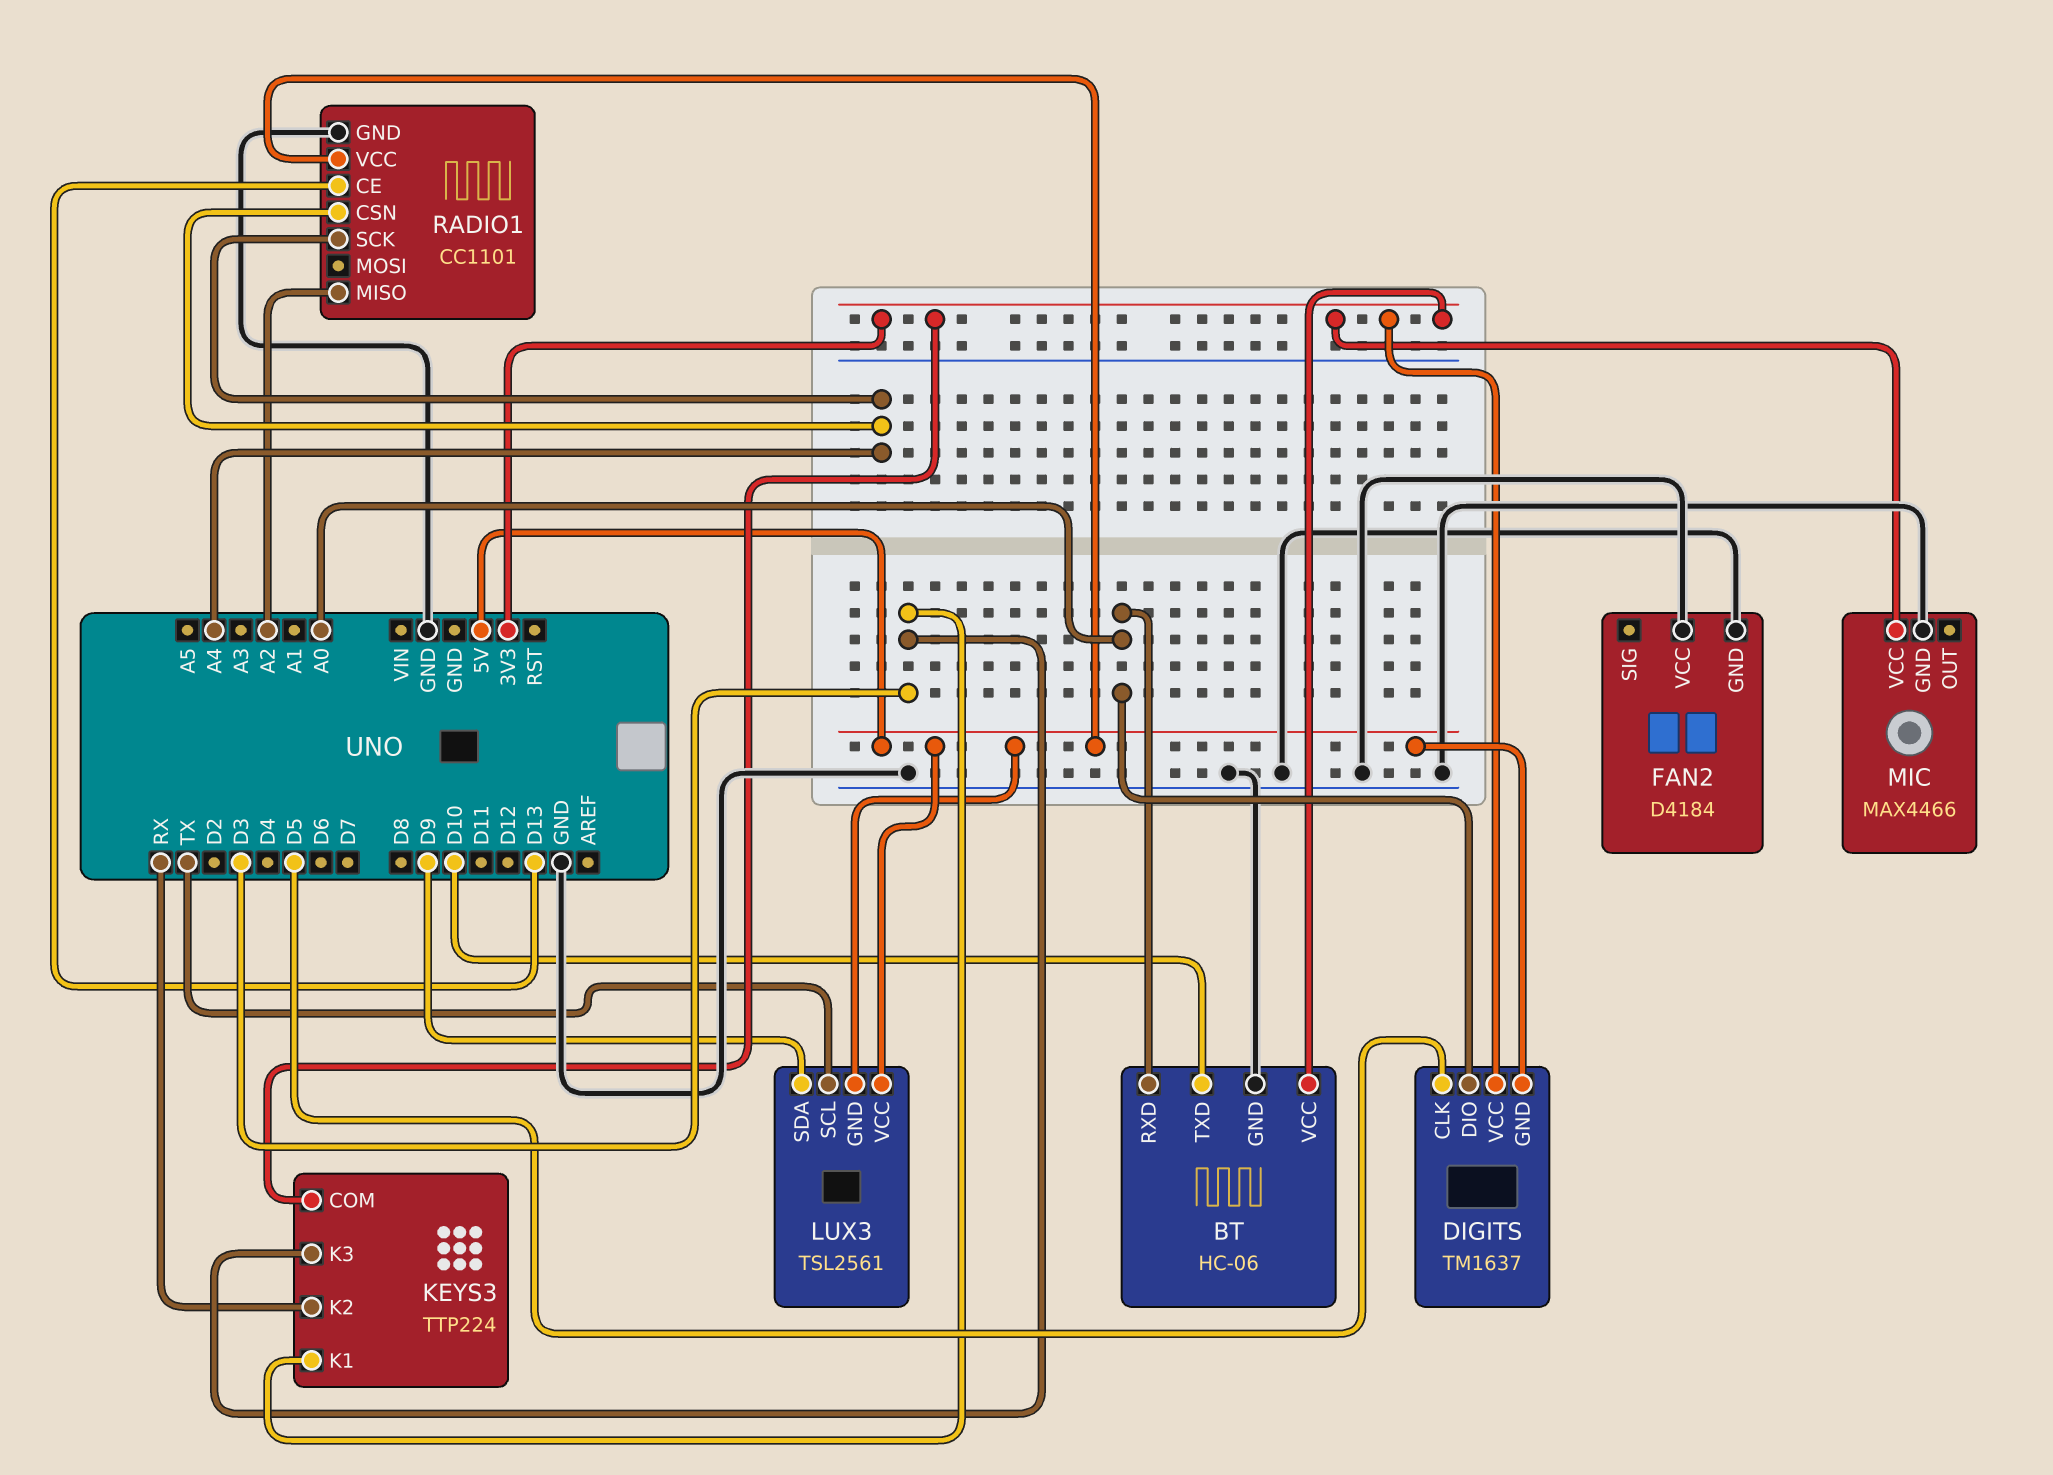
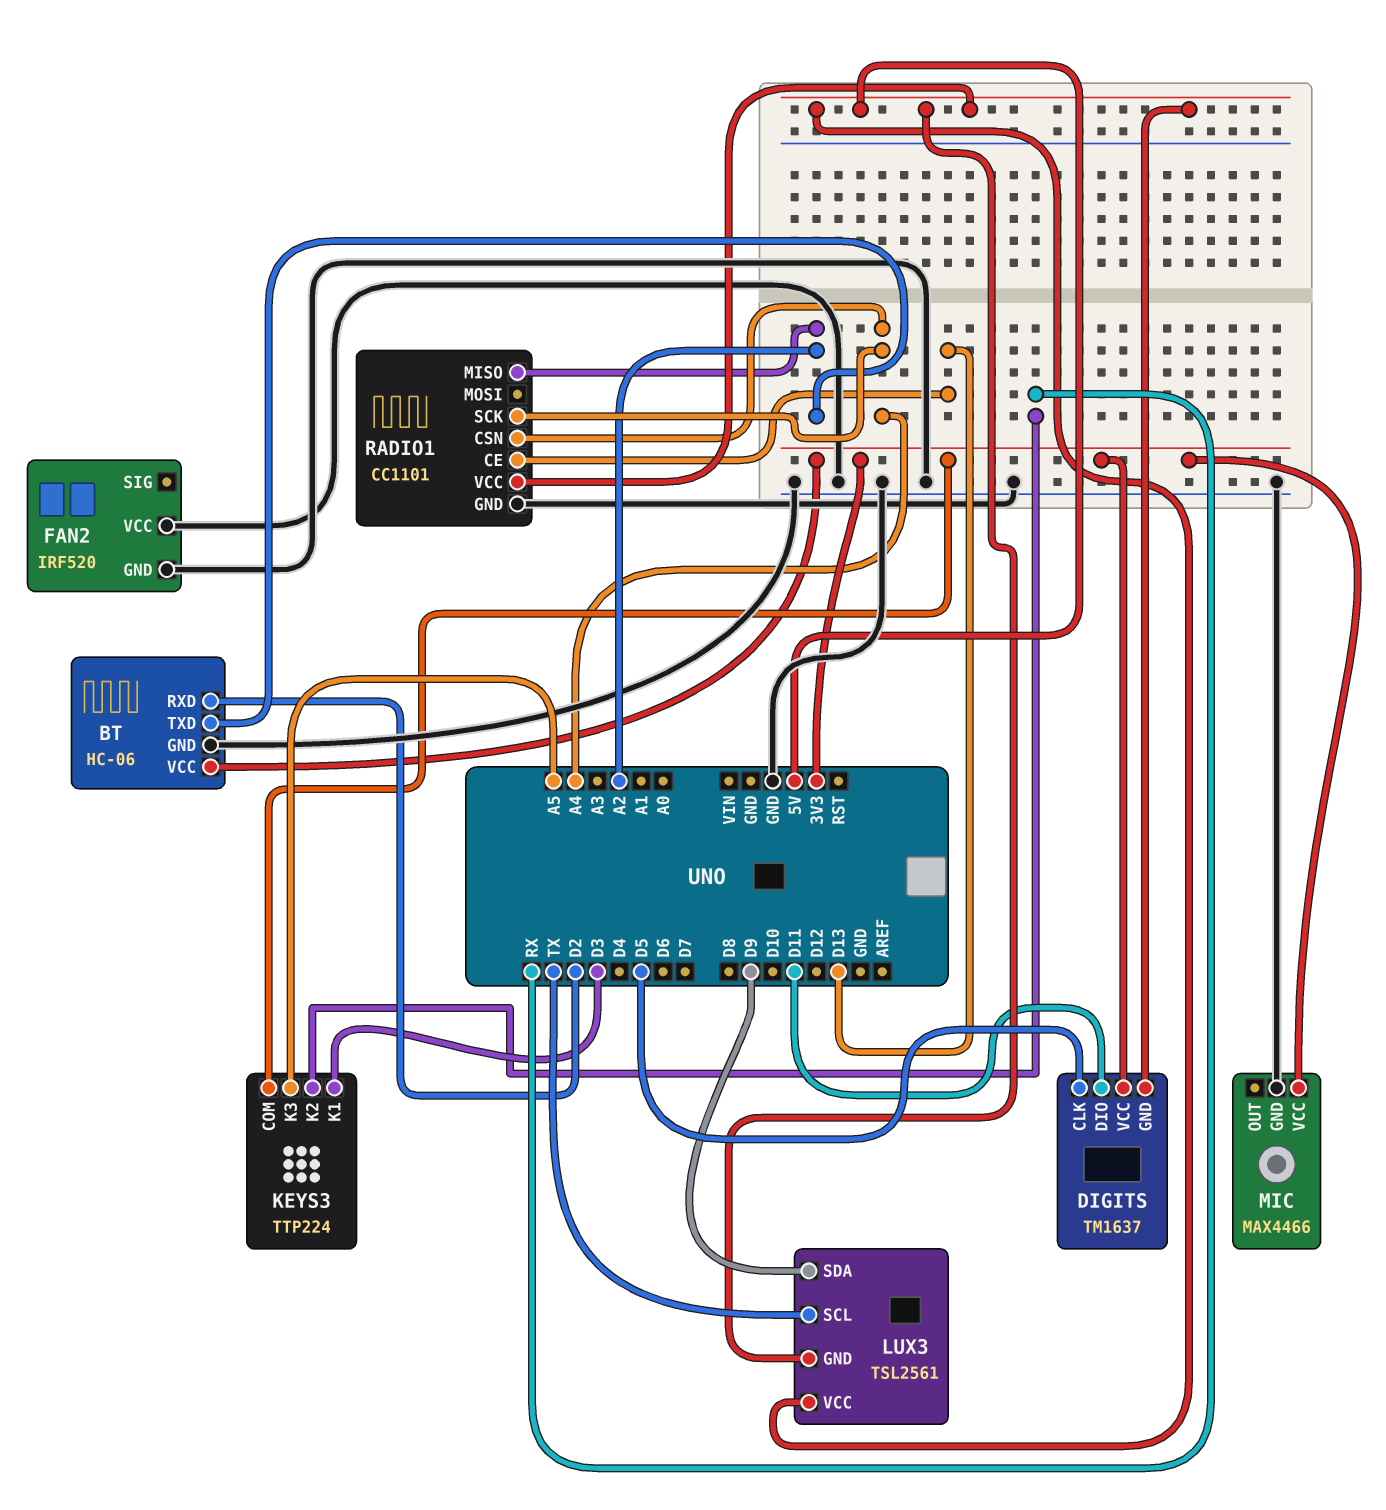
BT pin RXD: A0 -> D2
BT pin TXD: D10 -> A2
DIGITS pin DIO: A0 -> D11
FAN2: D4184 -> IRF520
KEYS3 pin K3: D3 -> A5

